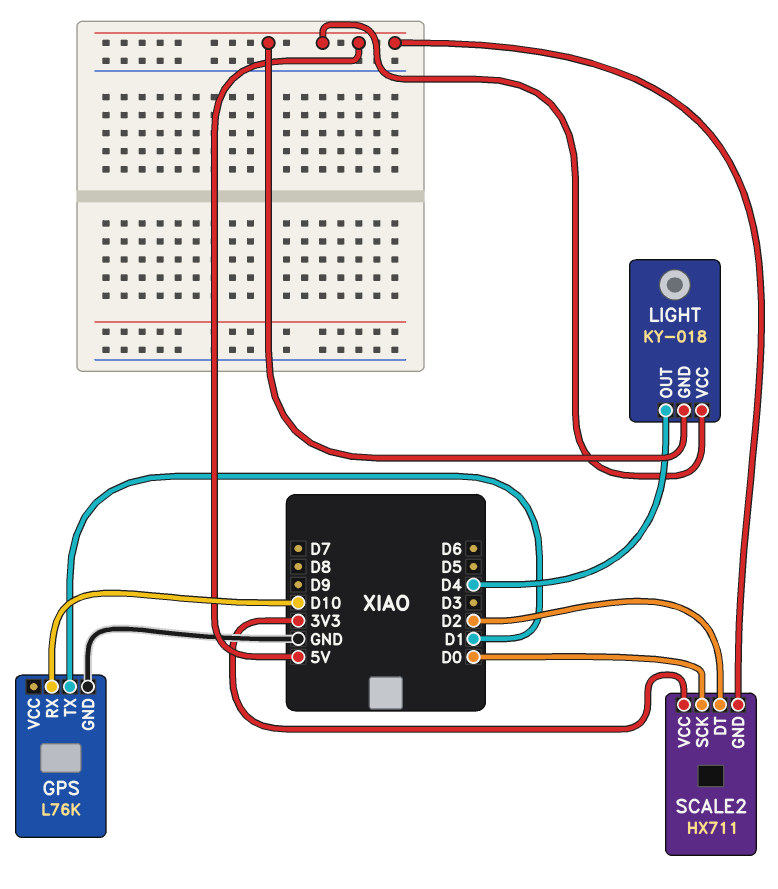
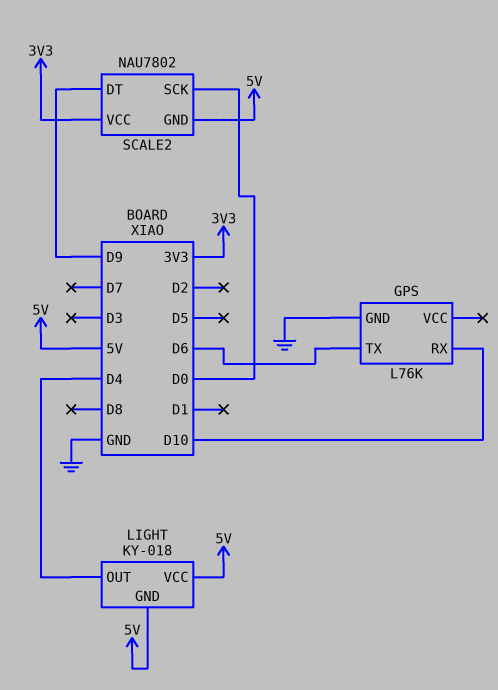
GPS pin TX: D1 -> D6
SCALE2: HX711 -> NAU7802
SCALE2 pin DT: D2 -> D9

